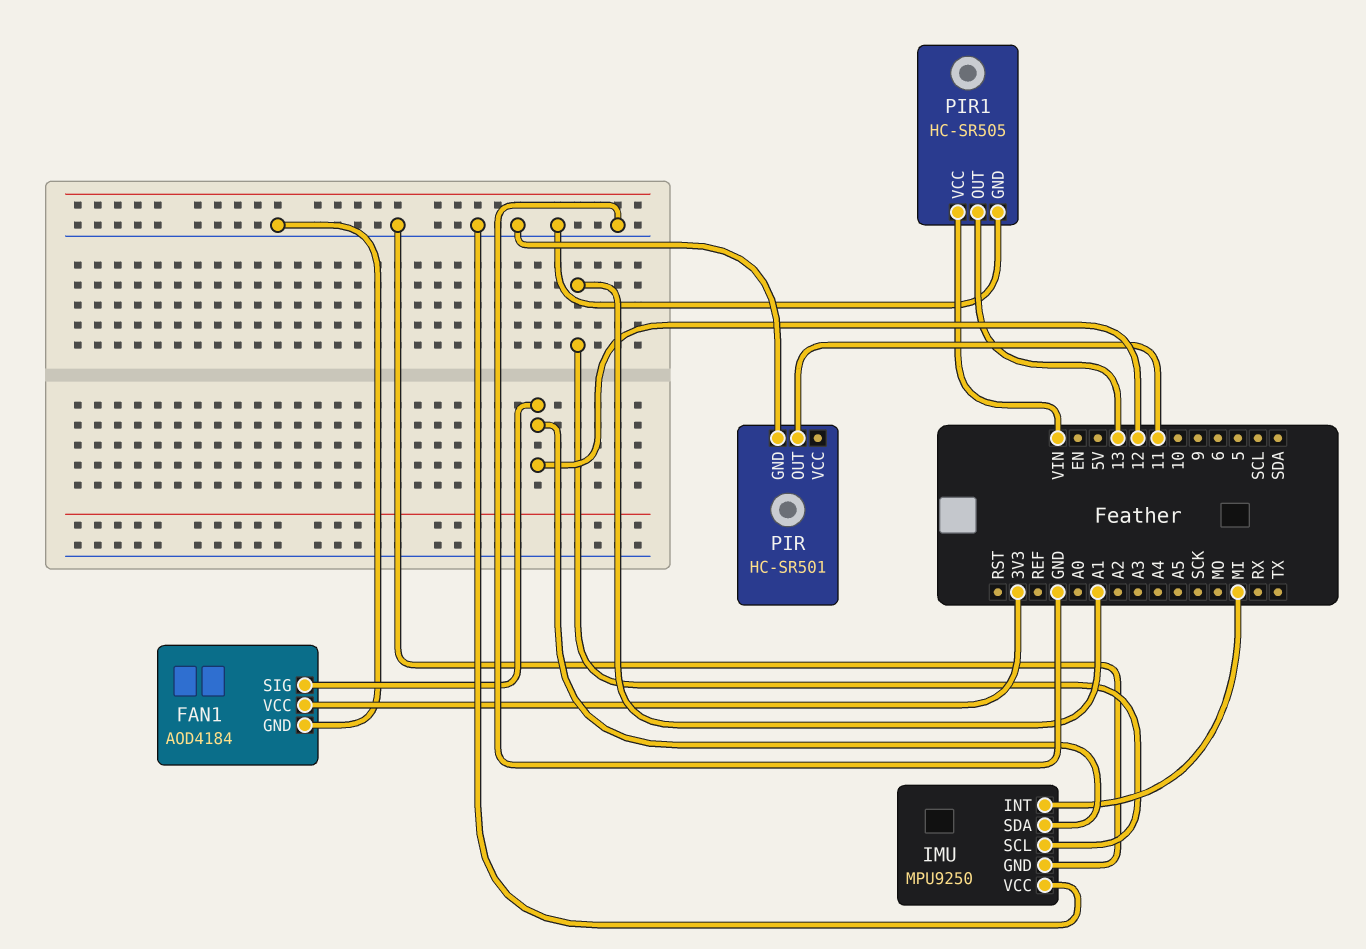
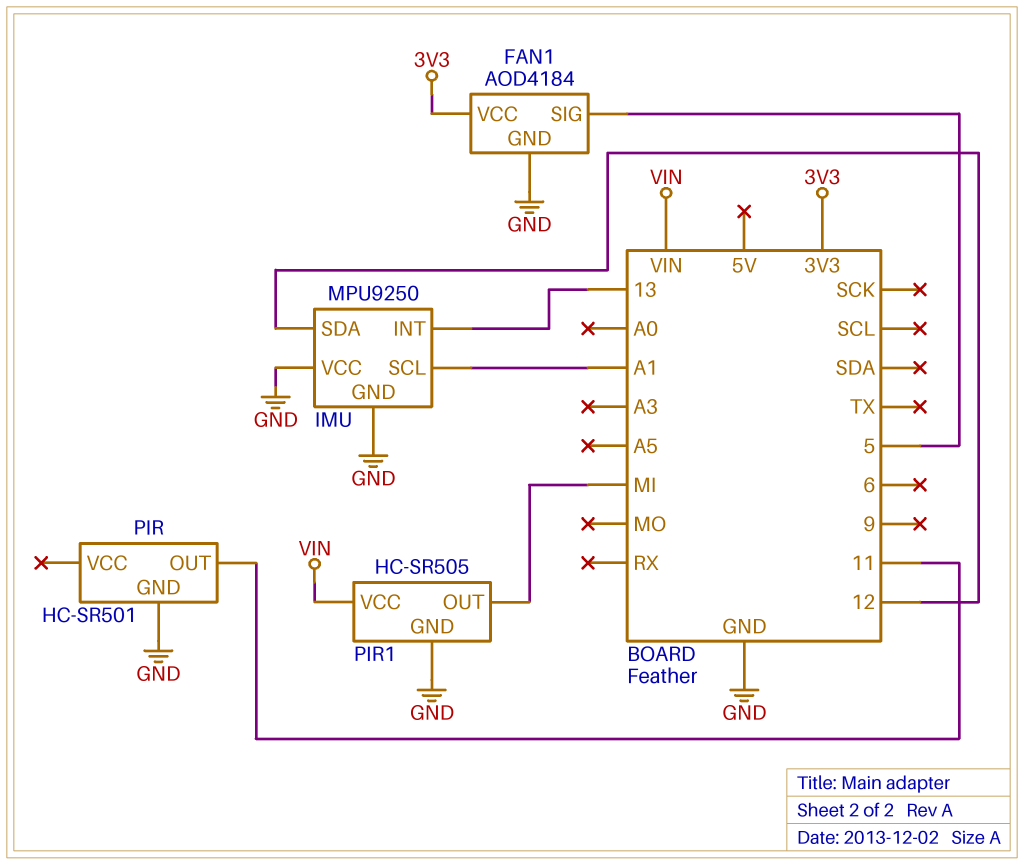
FAN1 pin SIG: 12 -> 5
IMU pin INT: MI -> 13
PIR1 pin OUT: 13 -> MI

